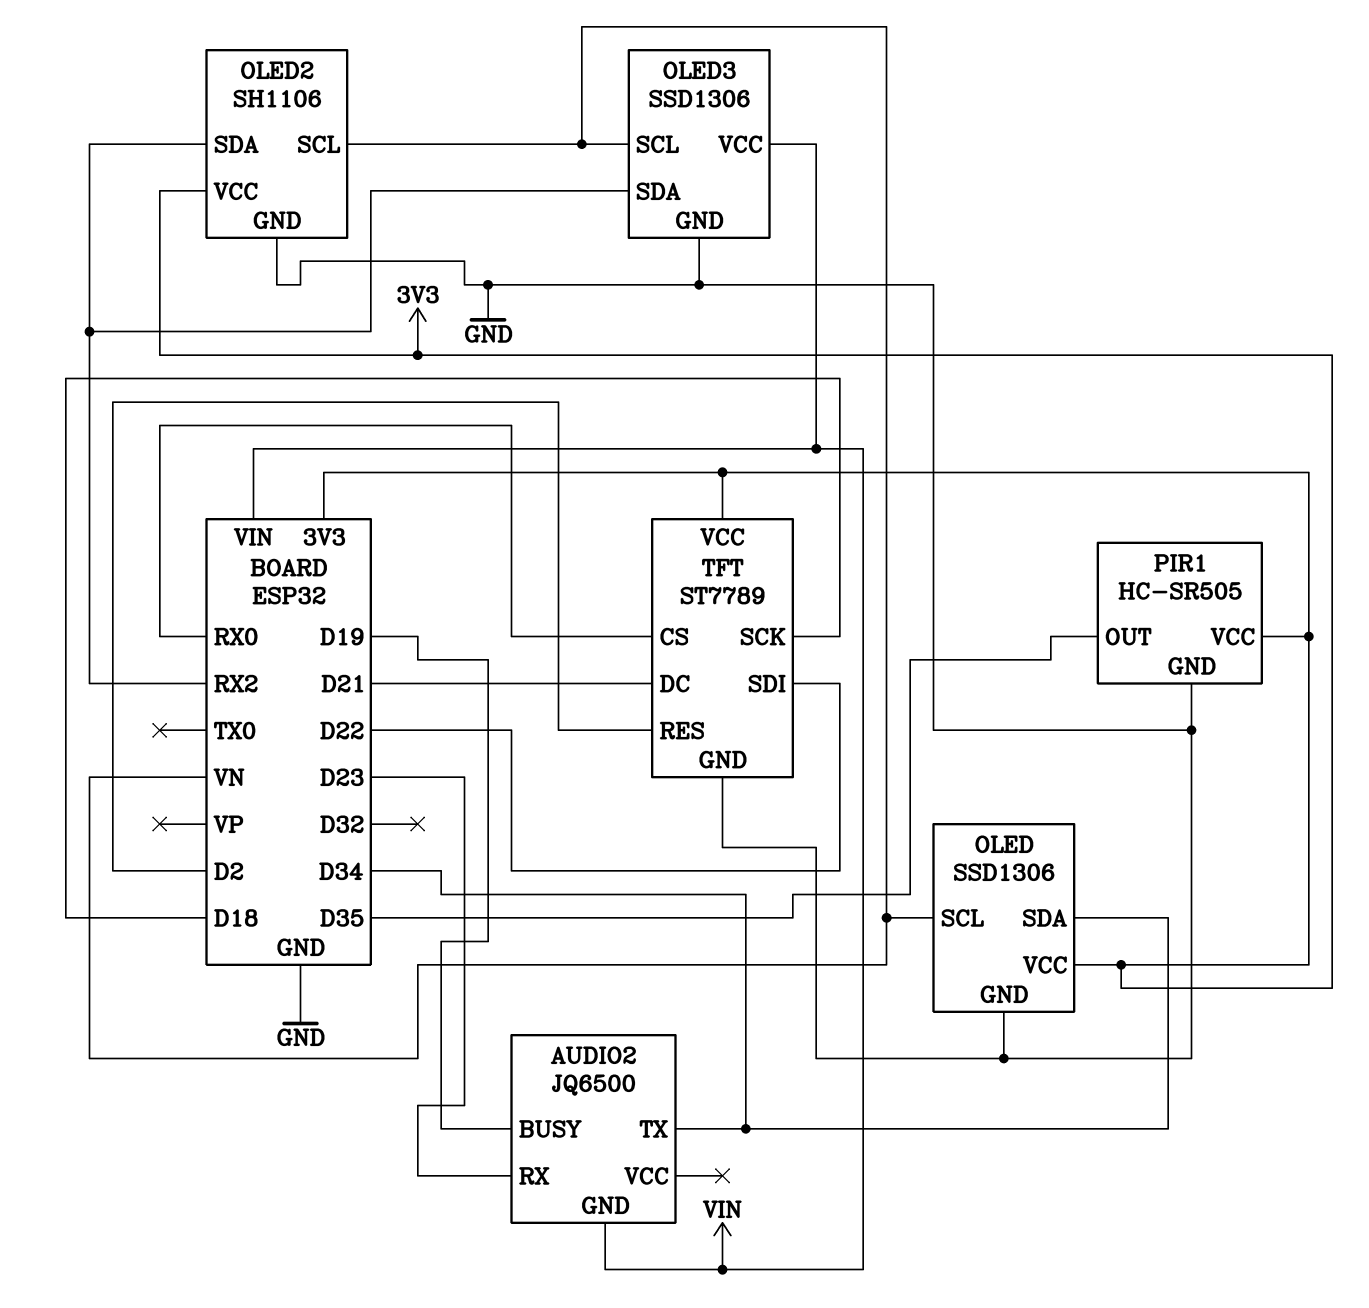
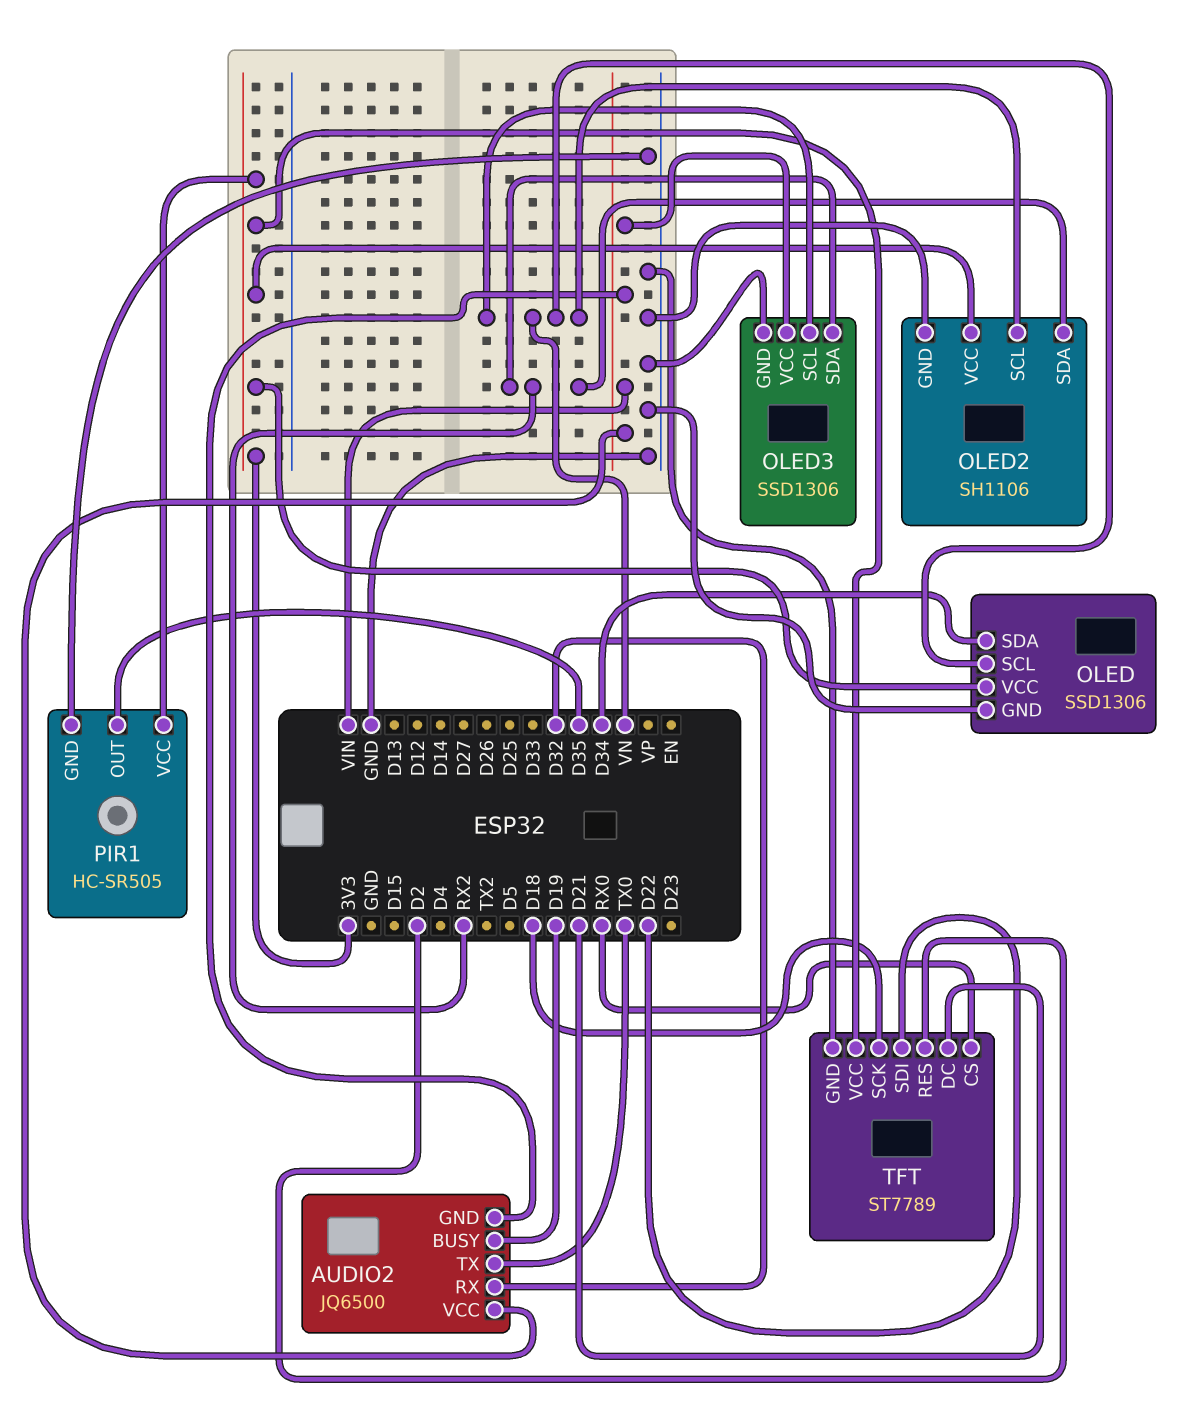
AUDIO2 pin RX: D23 -> D32
AUDIO2 pin TX: D34 -> TX0
AUDIO2 pin VCC: none -> VIN

